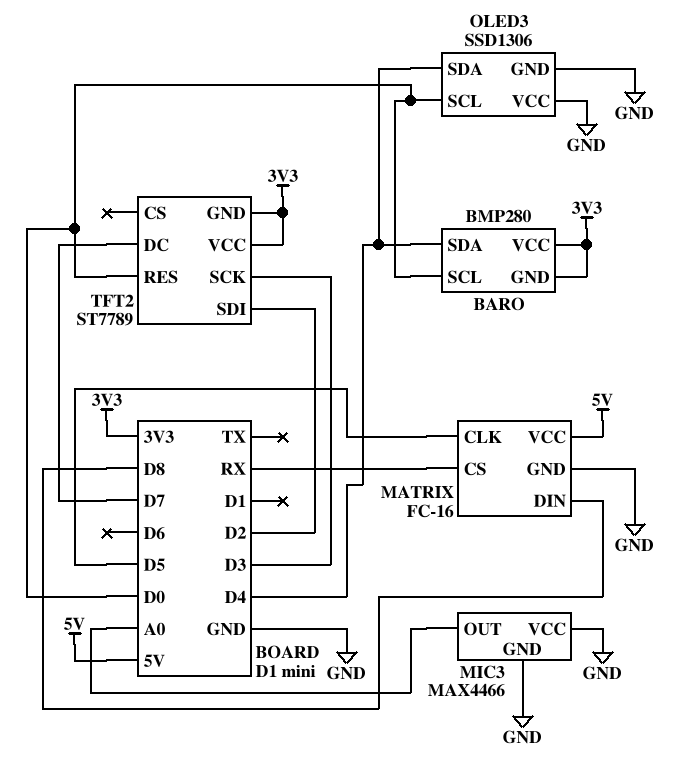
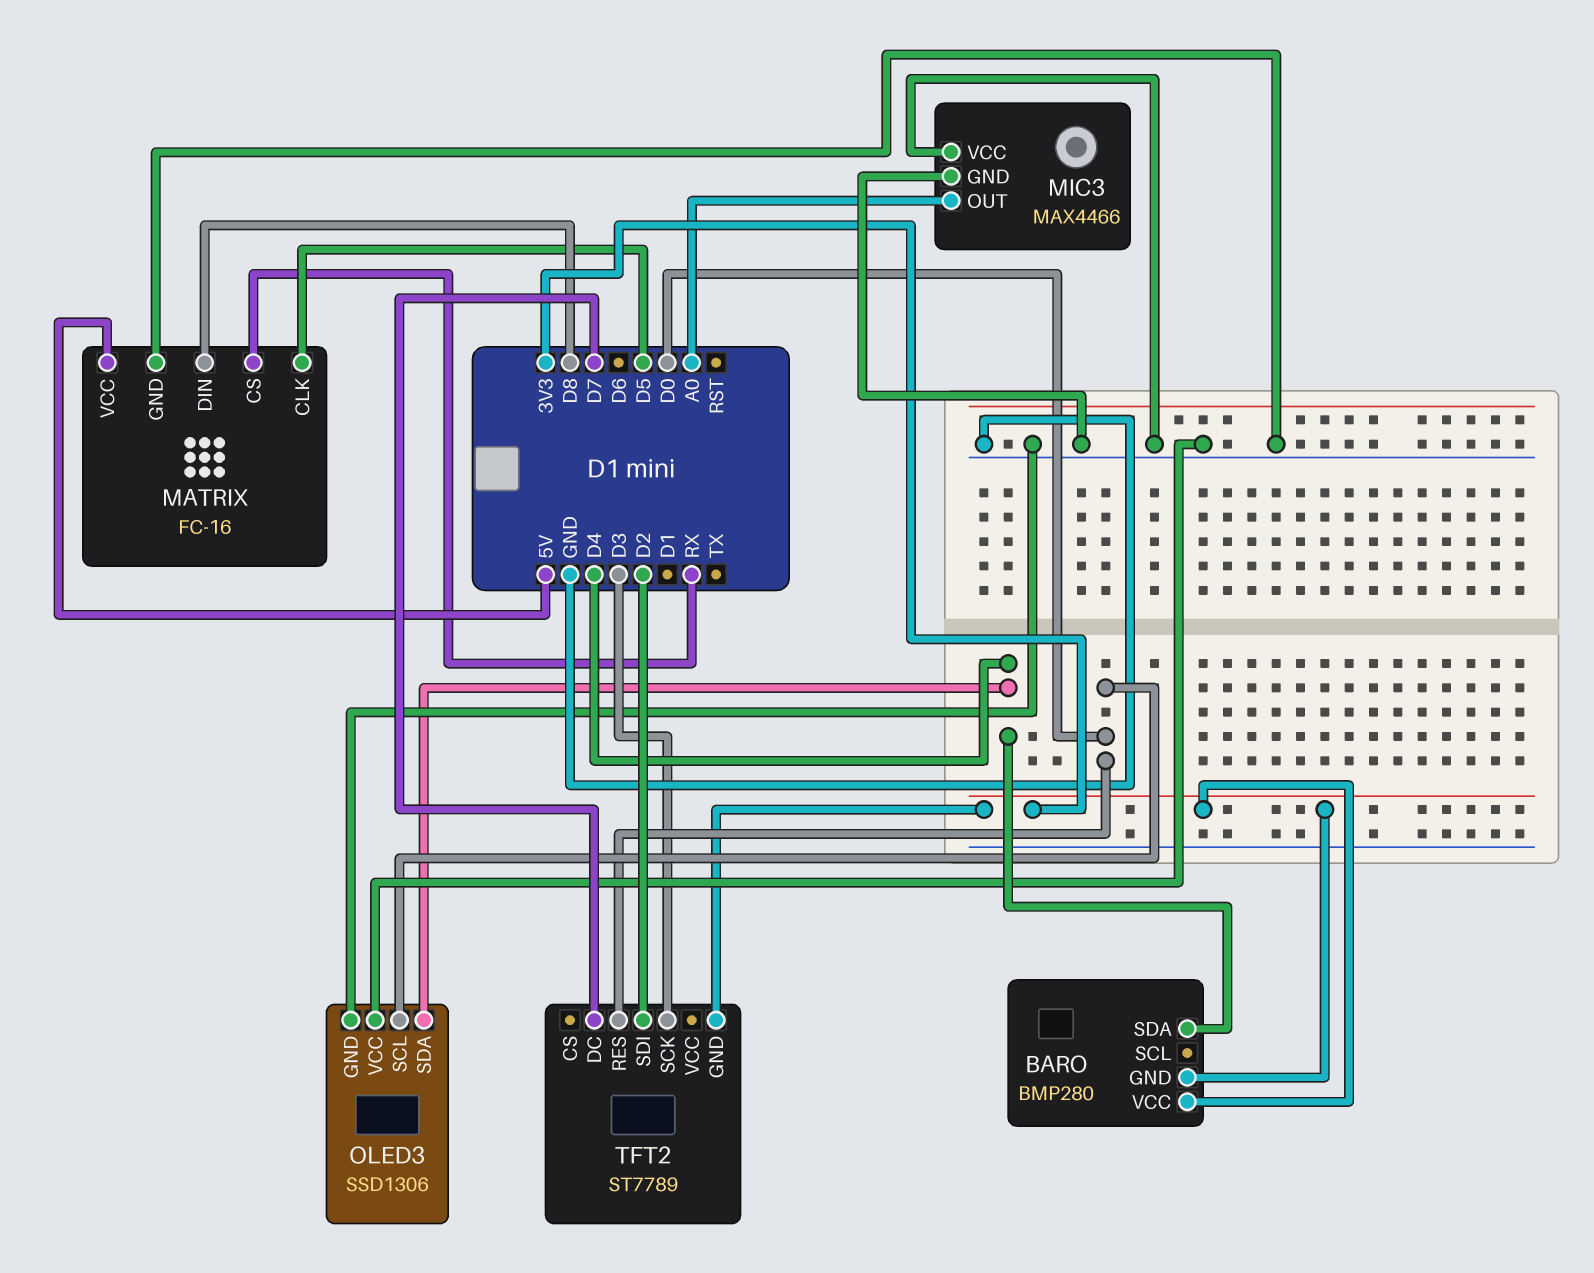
BARO pin SCL: D0 -> none
TFT2 pin VCC: 3V3 -> none

